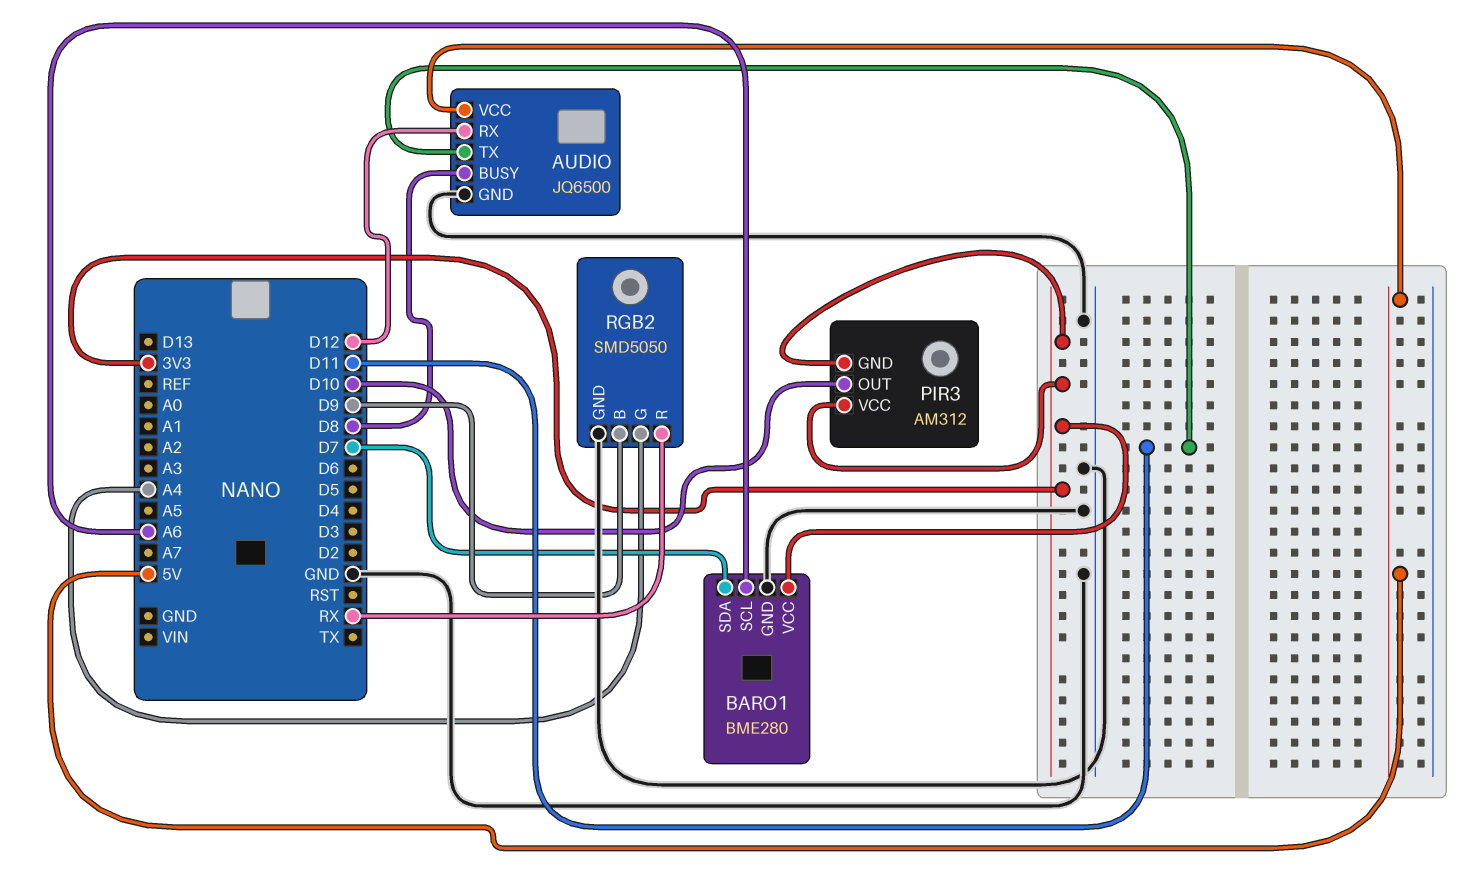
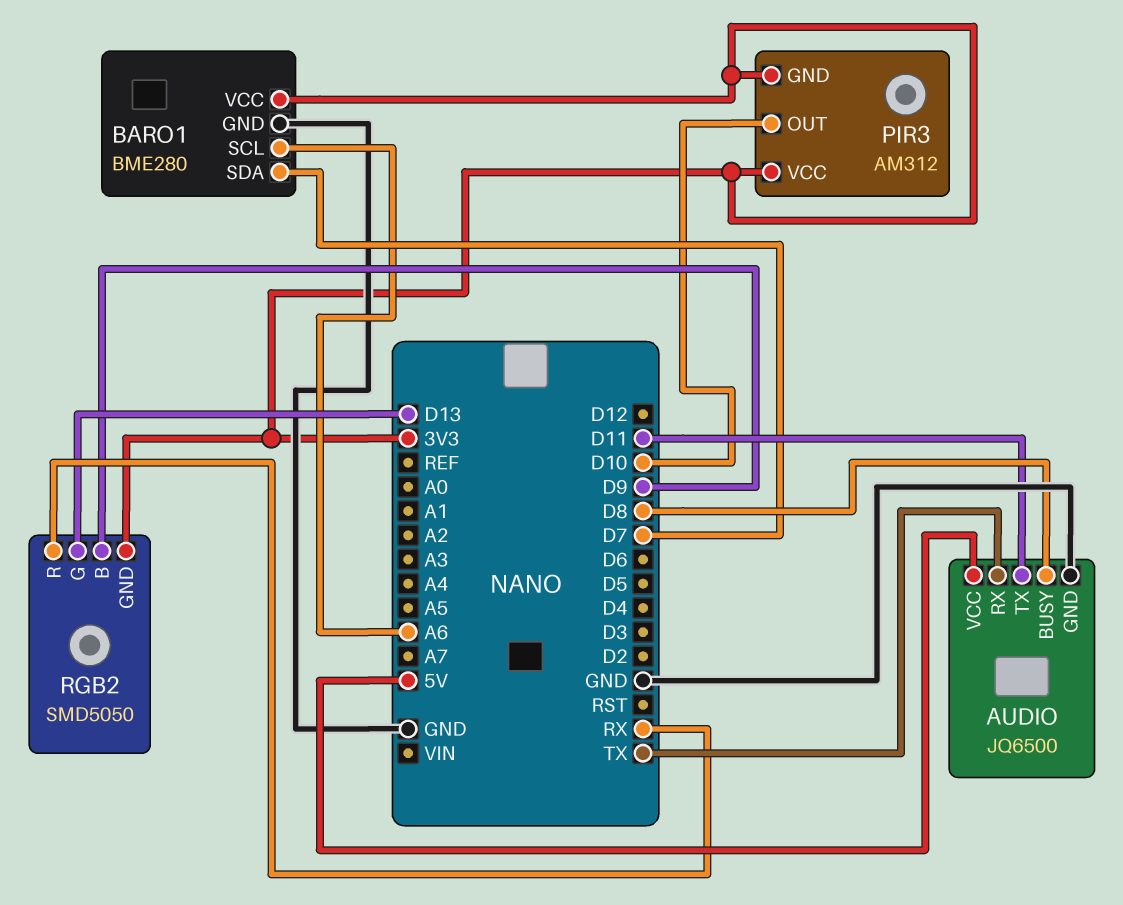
AUDIO pin RX: D12 -> TX
RGB2 pin G: A4 -> D13
RGB2 pin GND: GND -> 3V3

